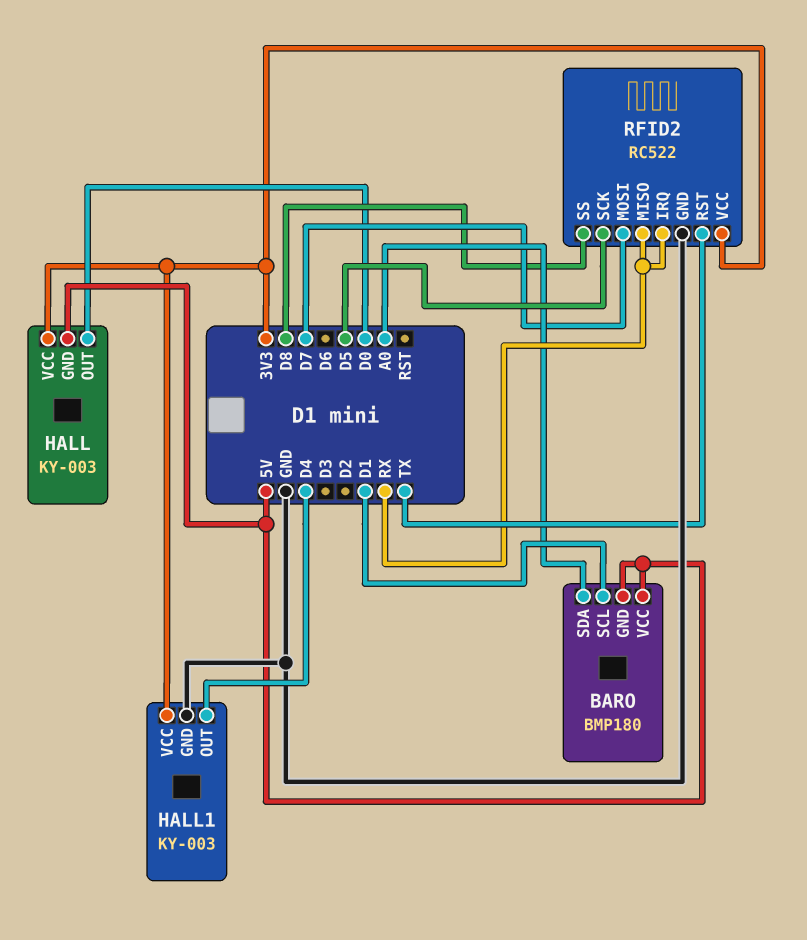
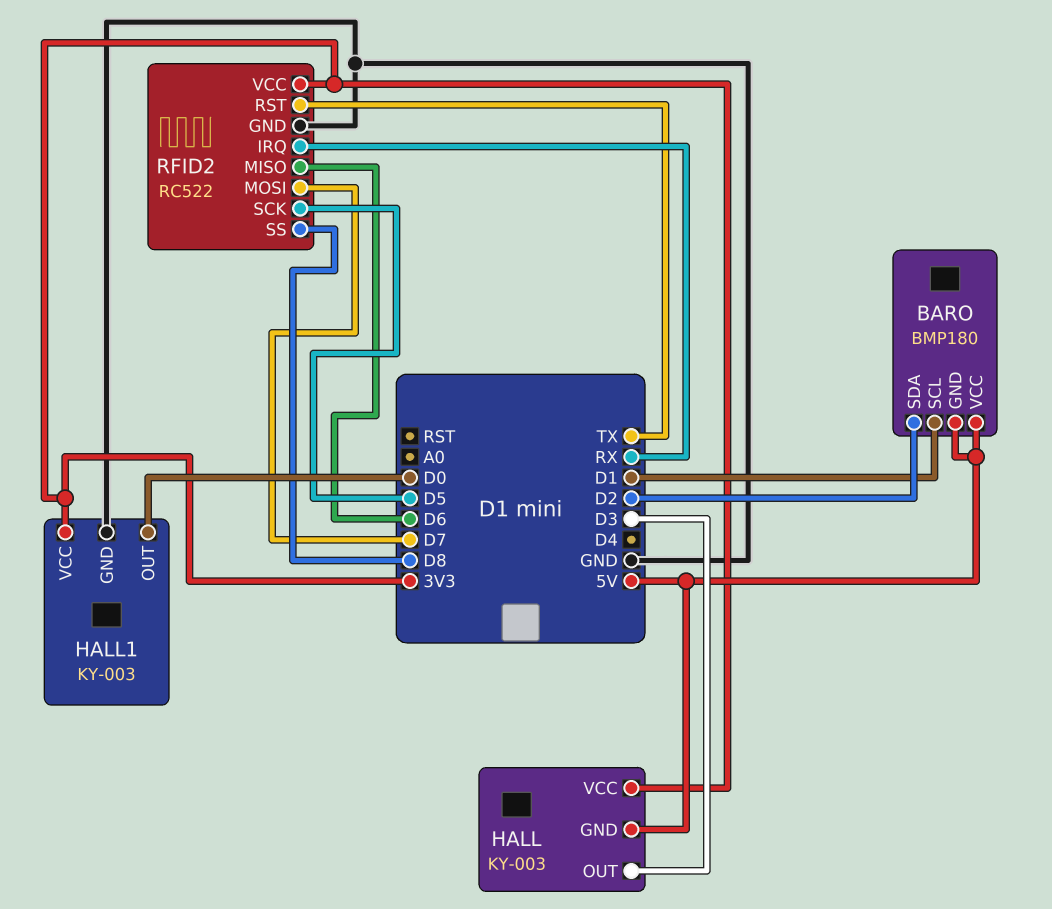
BARO pin SDA: A0 -> D2
HALL pin OUT: D0 -> D3
HALL1 pin OUT: D4 -> D0
RFID2 pin MISO: RX -> D6

